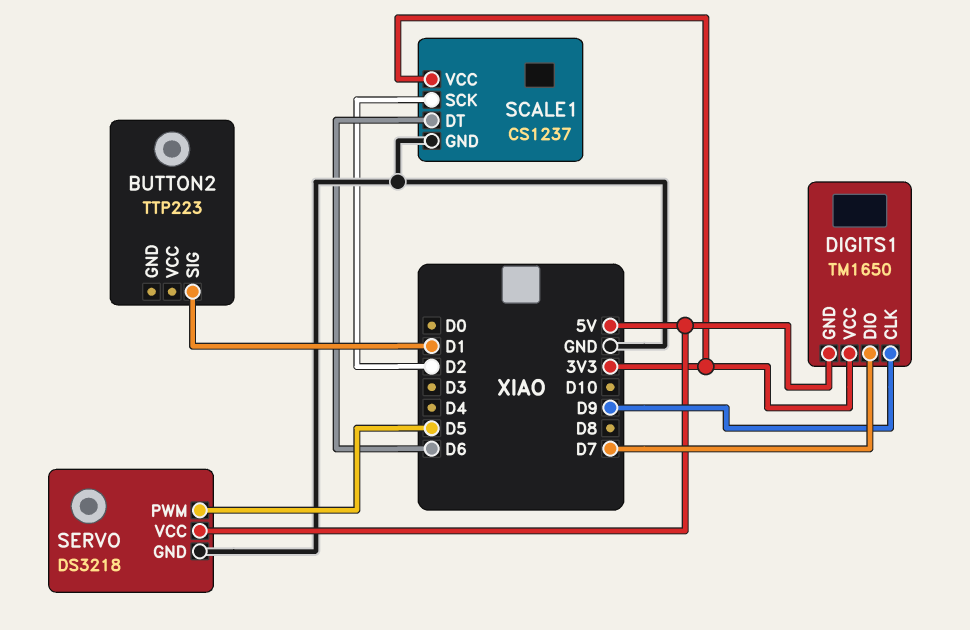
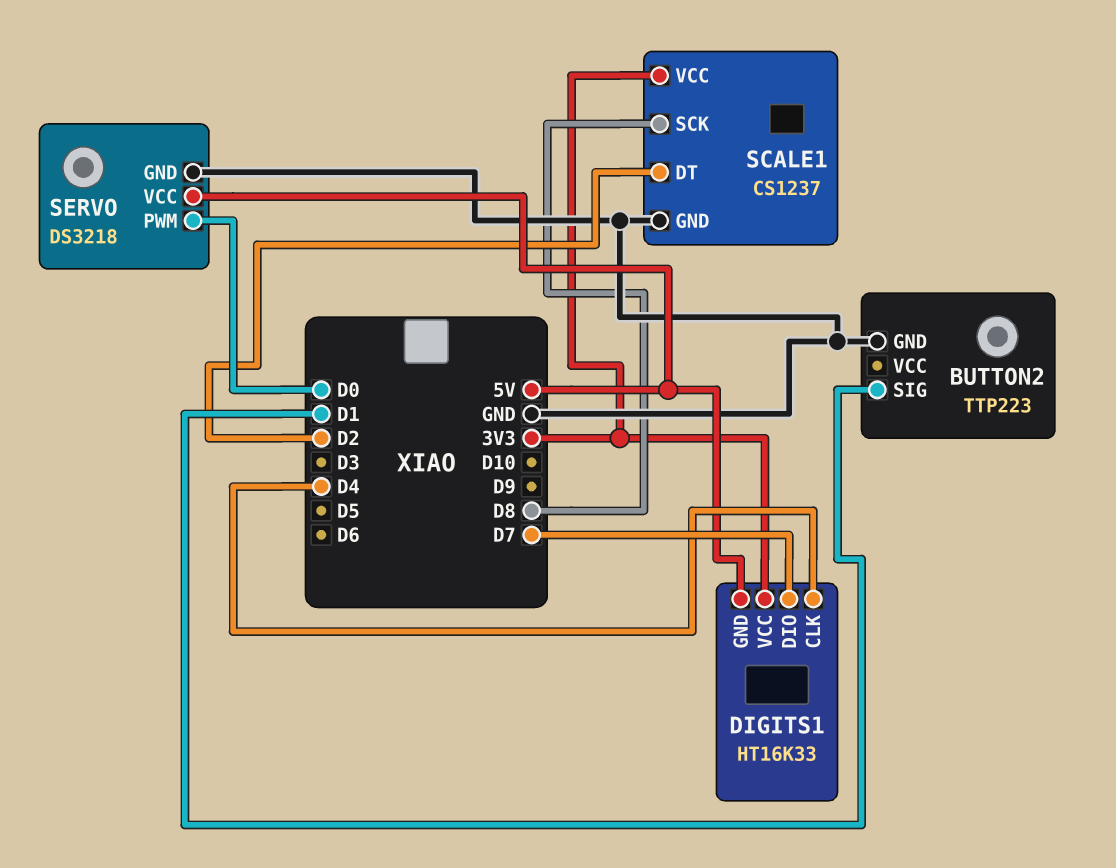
BUTTON2 pin GND: none -> GND
DIGITS1: TM1650 -> HT16K33
DIGITS1 pin CLK: D9 -> D4
SCALE1 pin DT: D6 -> D2
SCALE1 pin SCK: D2 -> D8
SERVO pin PWM: D5 -> D0

